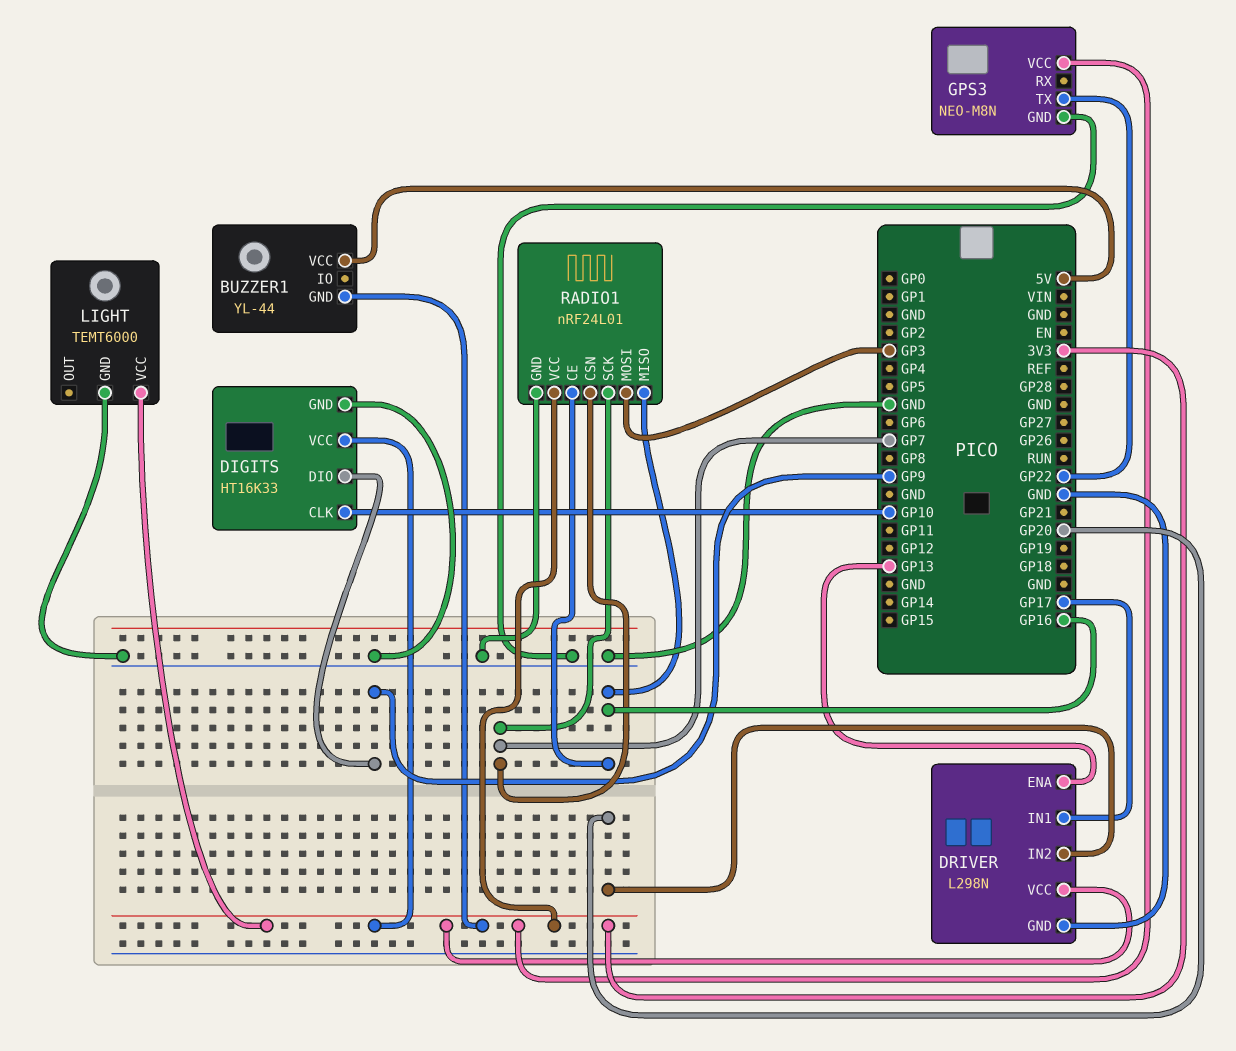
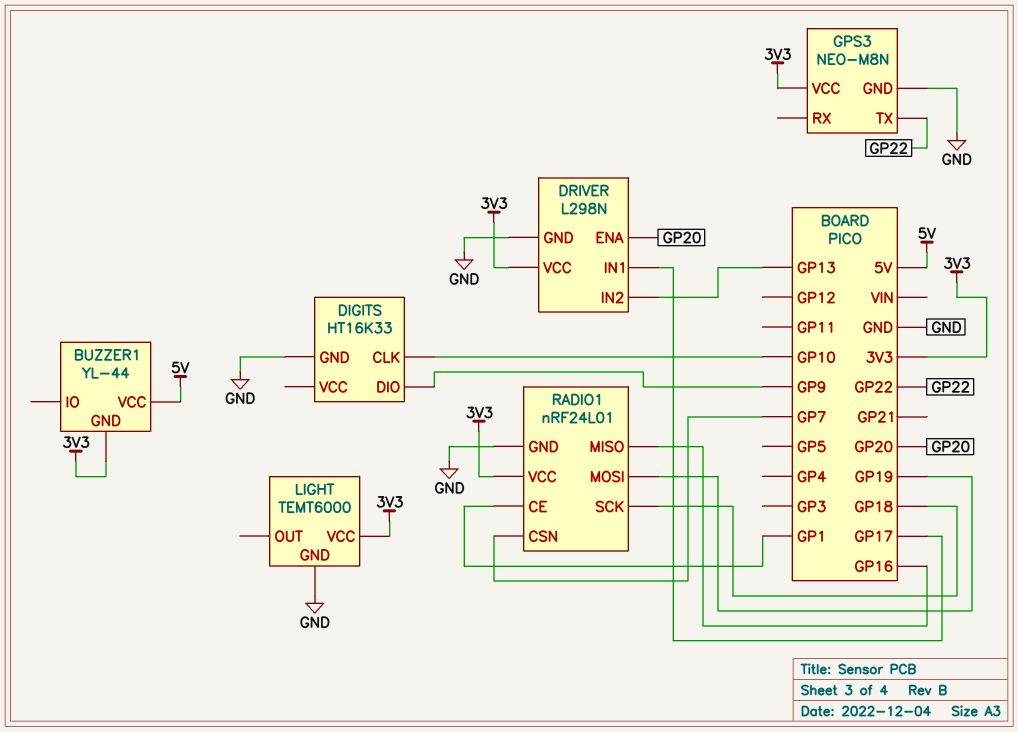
DIGITS pin VCC: 3V3 -> none
DRIVER pin ENA: GP13 -> GP20
DRIVER pin IN2: GP20 -> GP13
RADIO1 pin CE: GP16 -> GP1
RADIO1 pin MOSI: GP3 -> GP19
RADIO1 pin SCK: GP7 -> GP18

